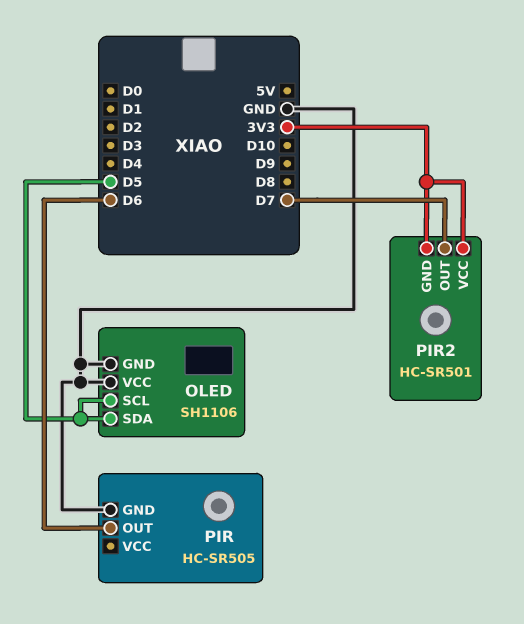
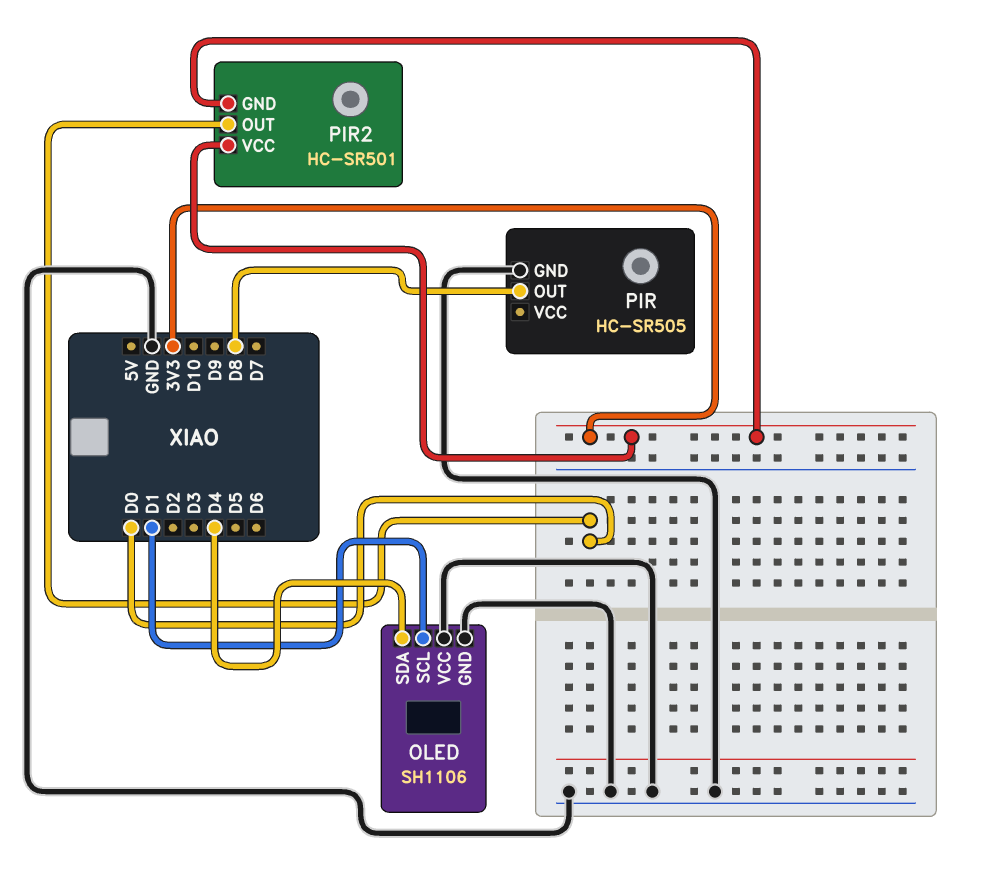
OLED pin SCL: D5 -> D1
OLED pin SDA: D5 -> D4
PIR pin OUT: D6 -> D8
PIR2 pin OUT: D7 -> D0

